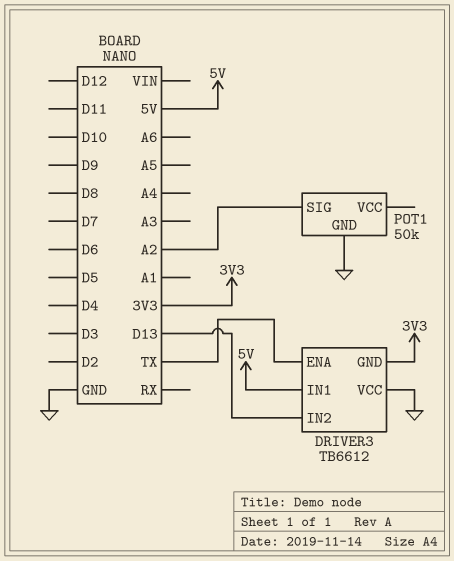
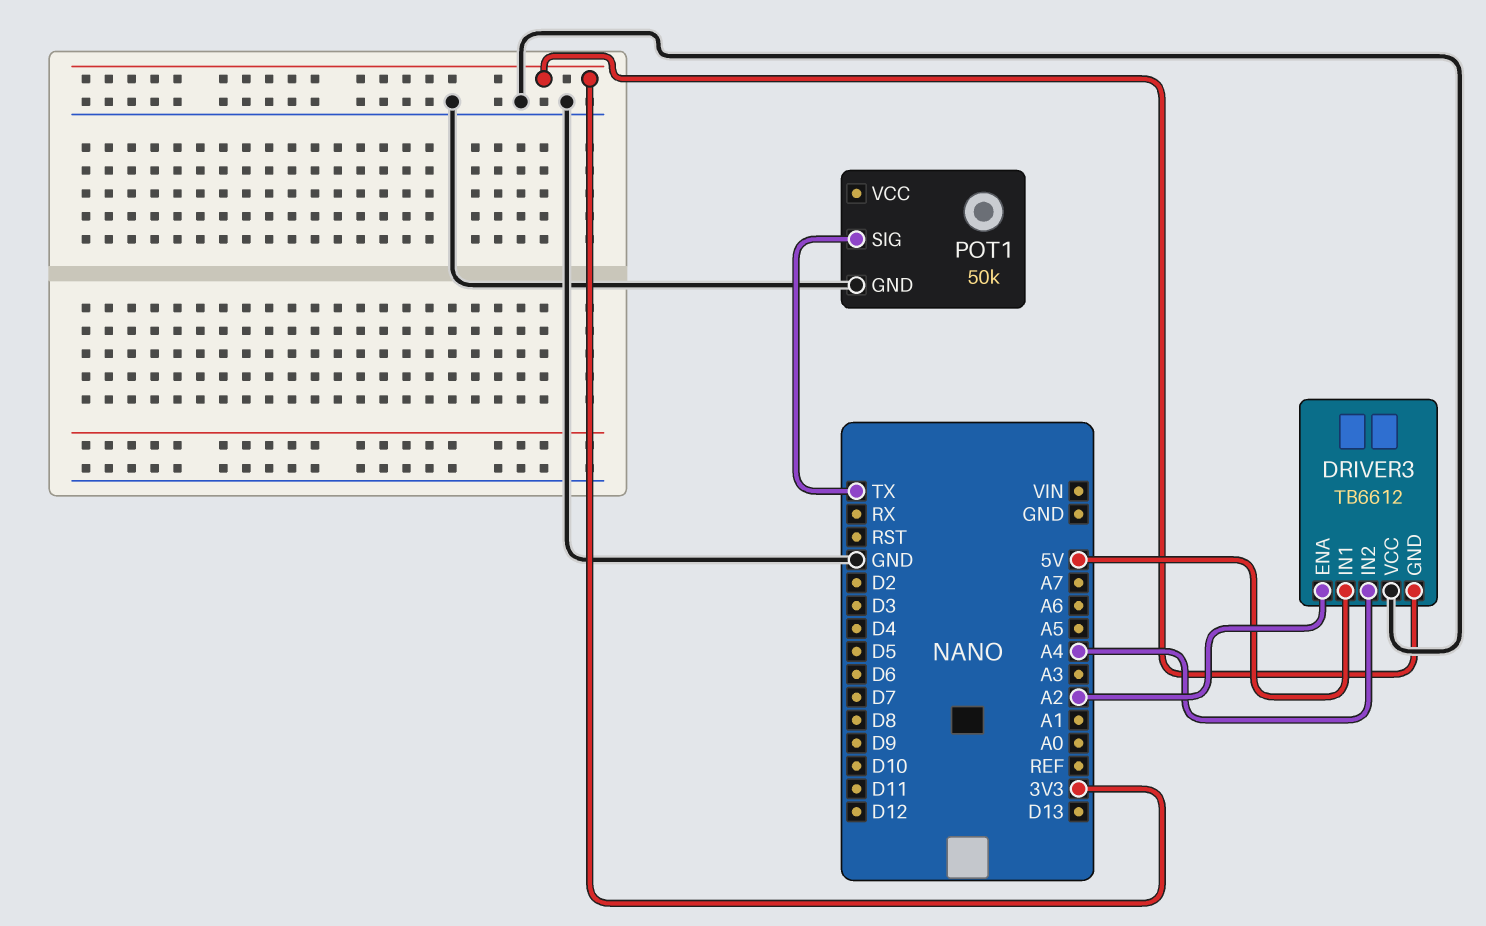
DRIVER3 pin ENA: TX -> A2
DRIVER3 pin IN2: D13 -> A4
POT1 pin SIG: A2 -> TX

